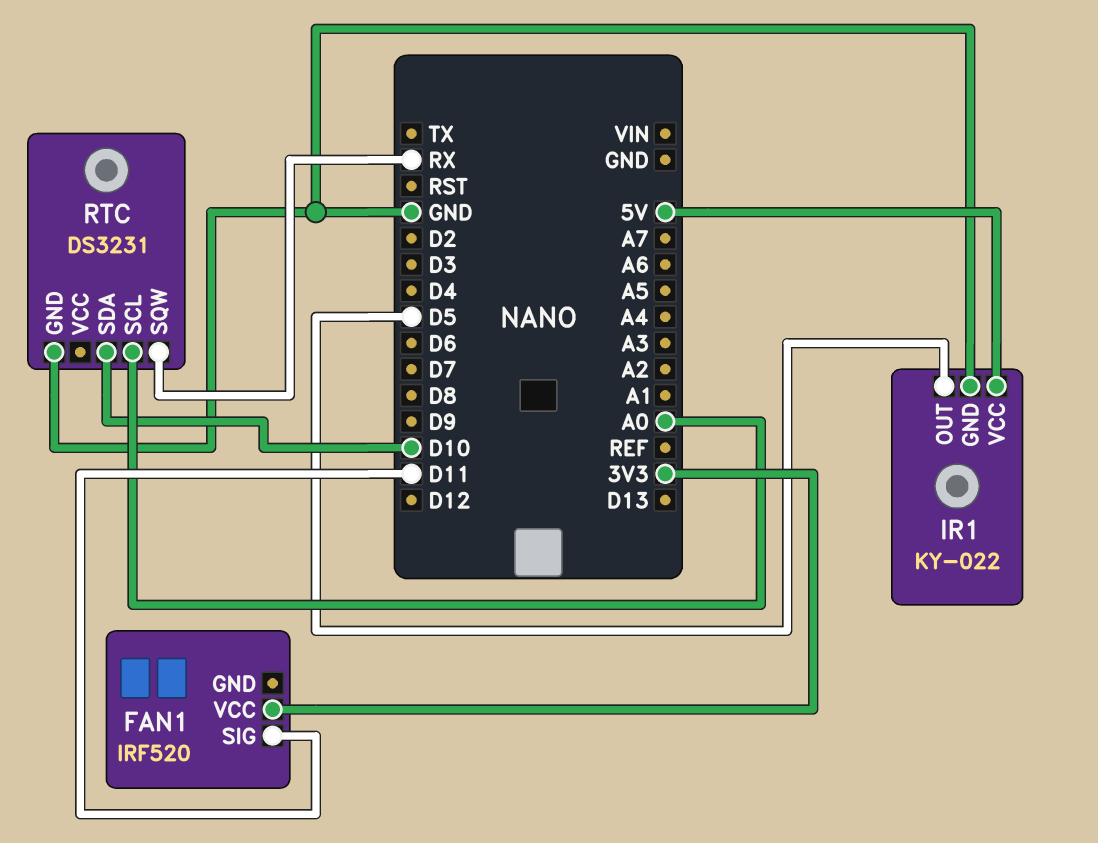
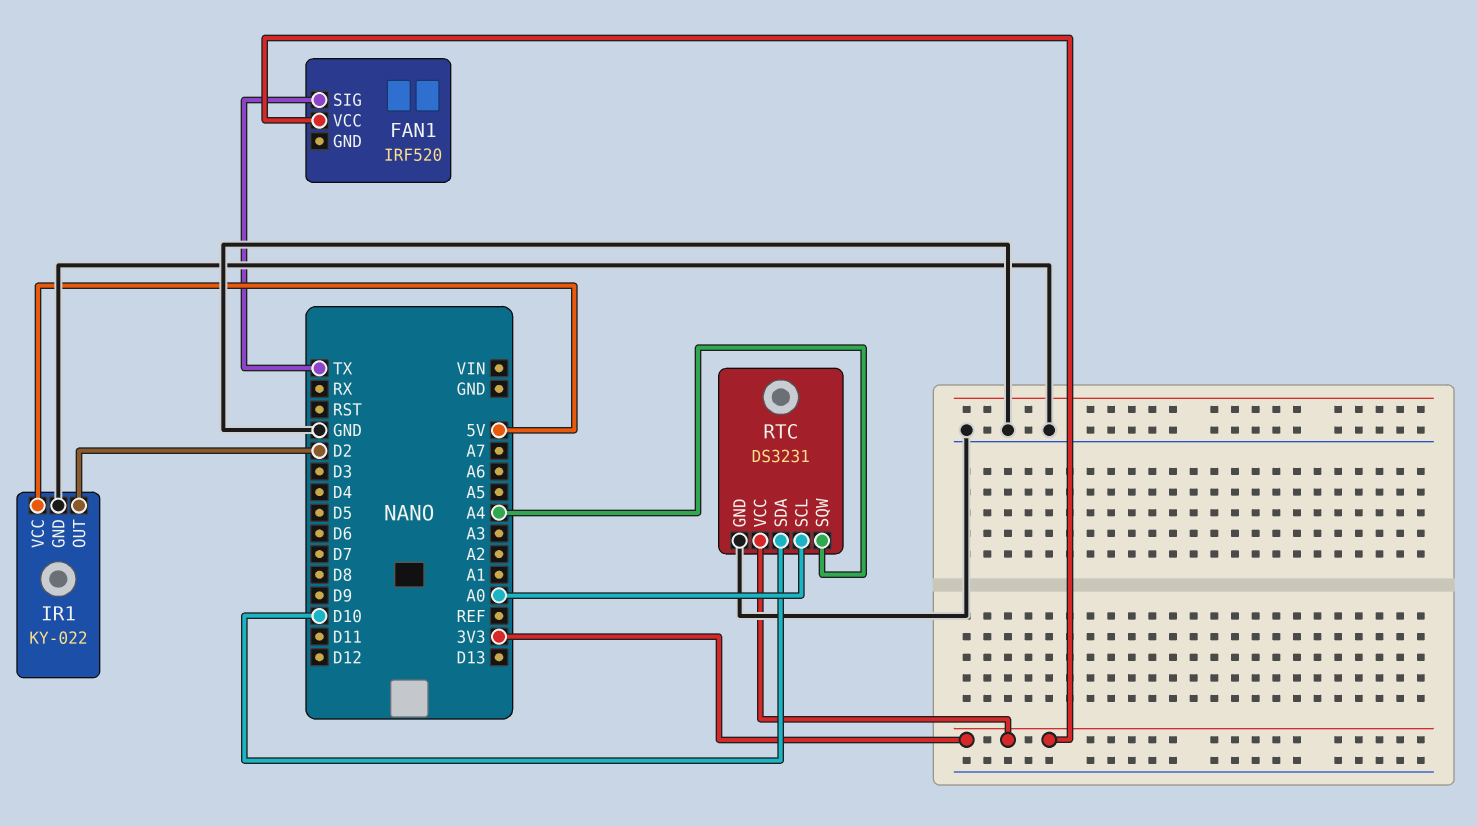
FAN1 pin SIG: D11 -> TX
IR1 pin OUT: D5 -> D2
RTC pin SQW: RX -> A4
RTC pin VCC: none -> 3V3

